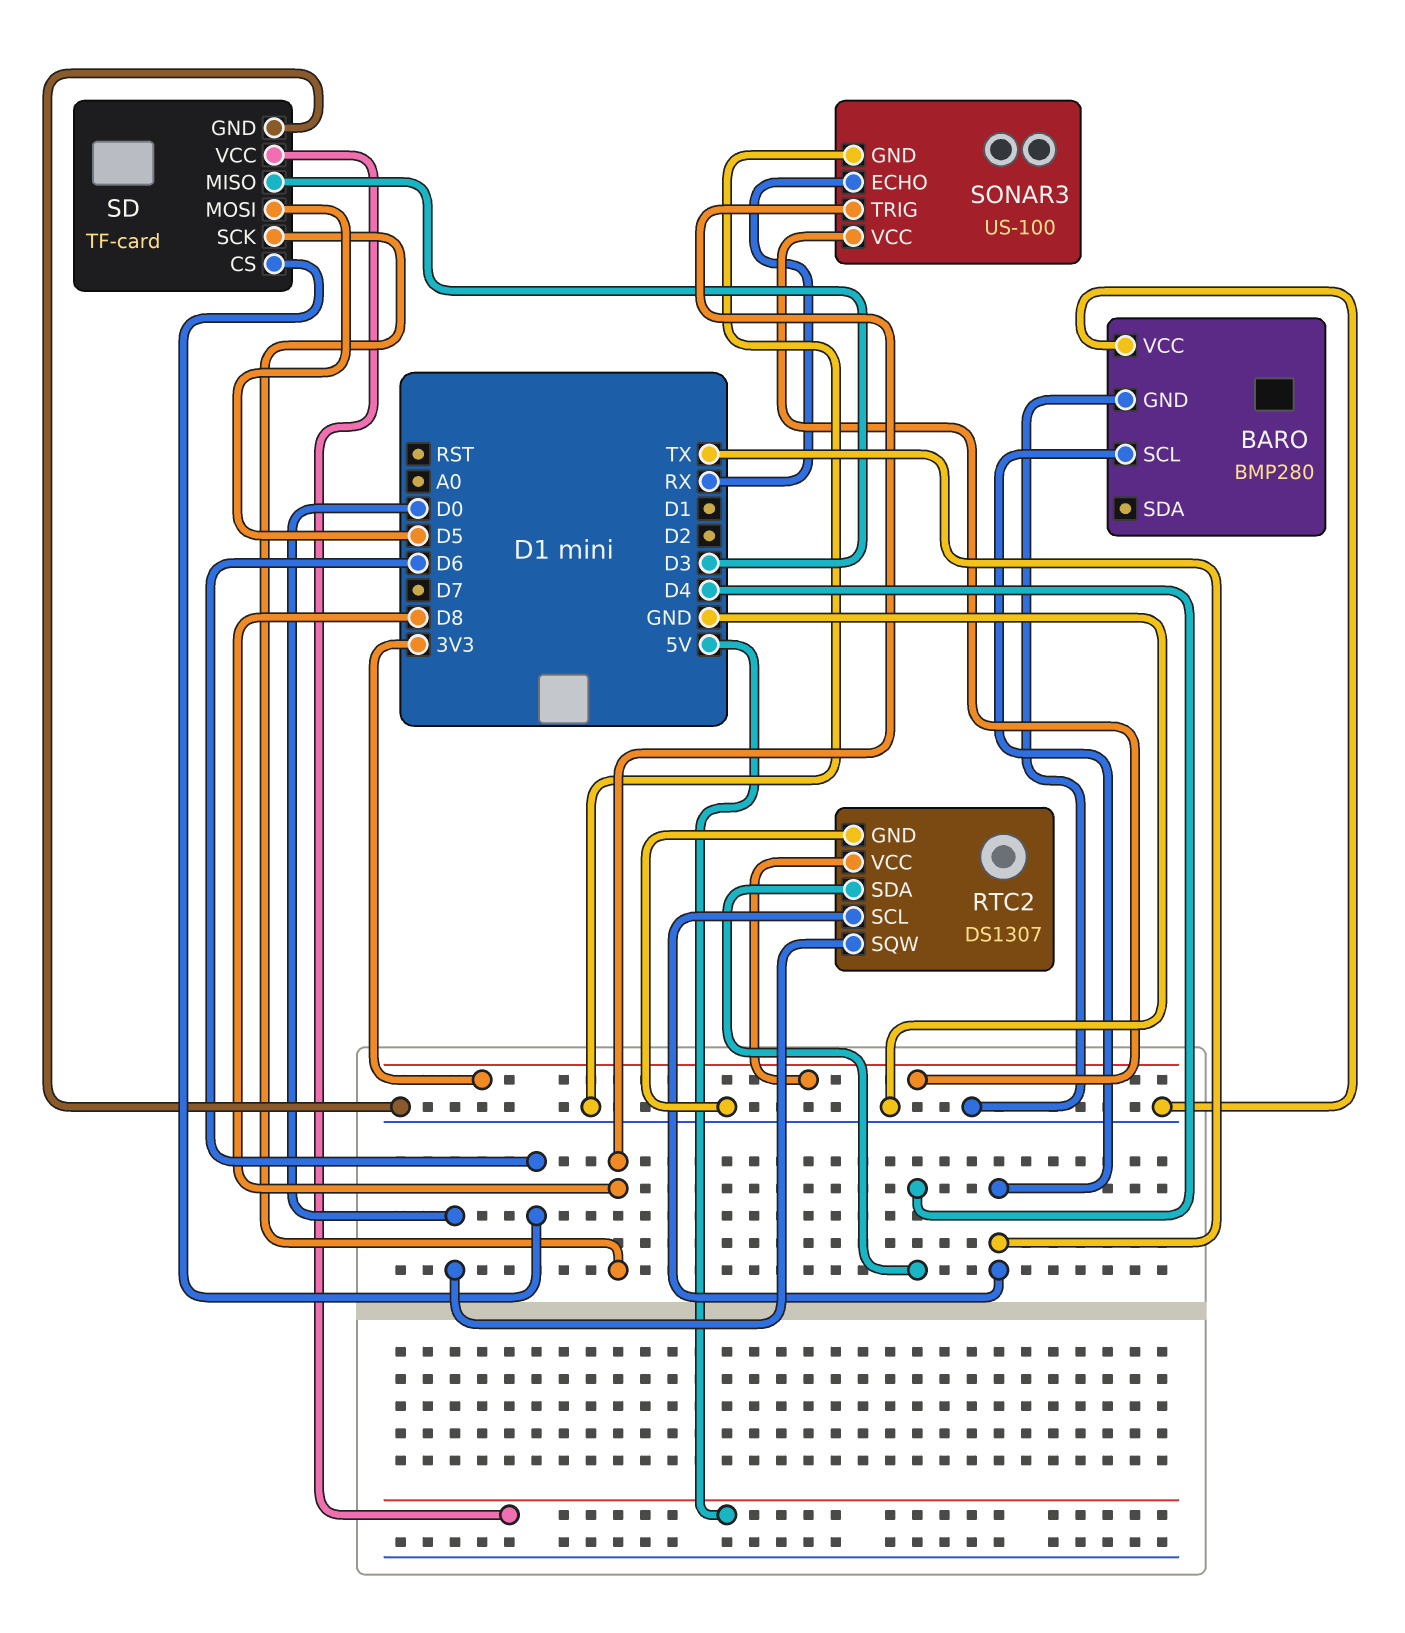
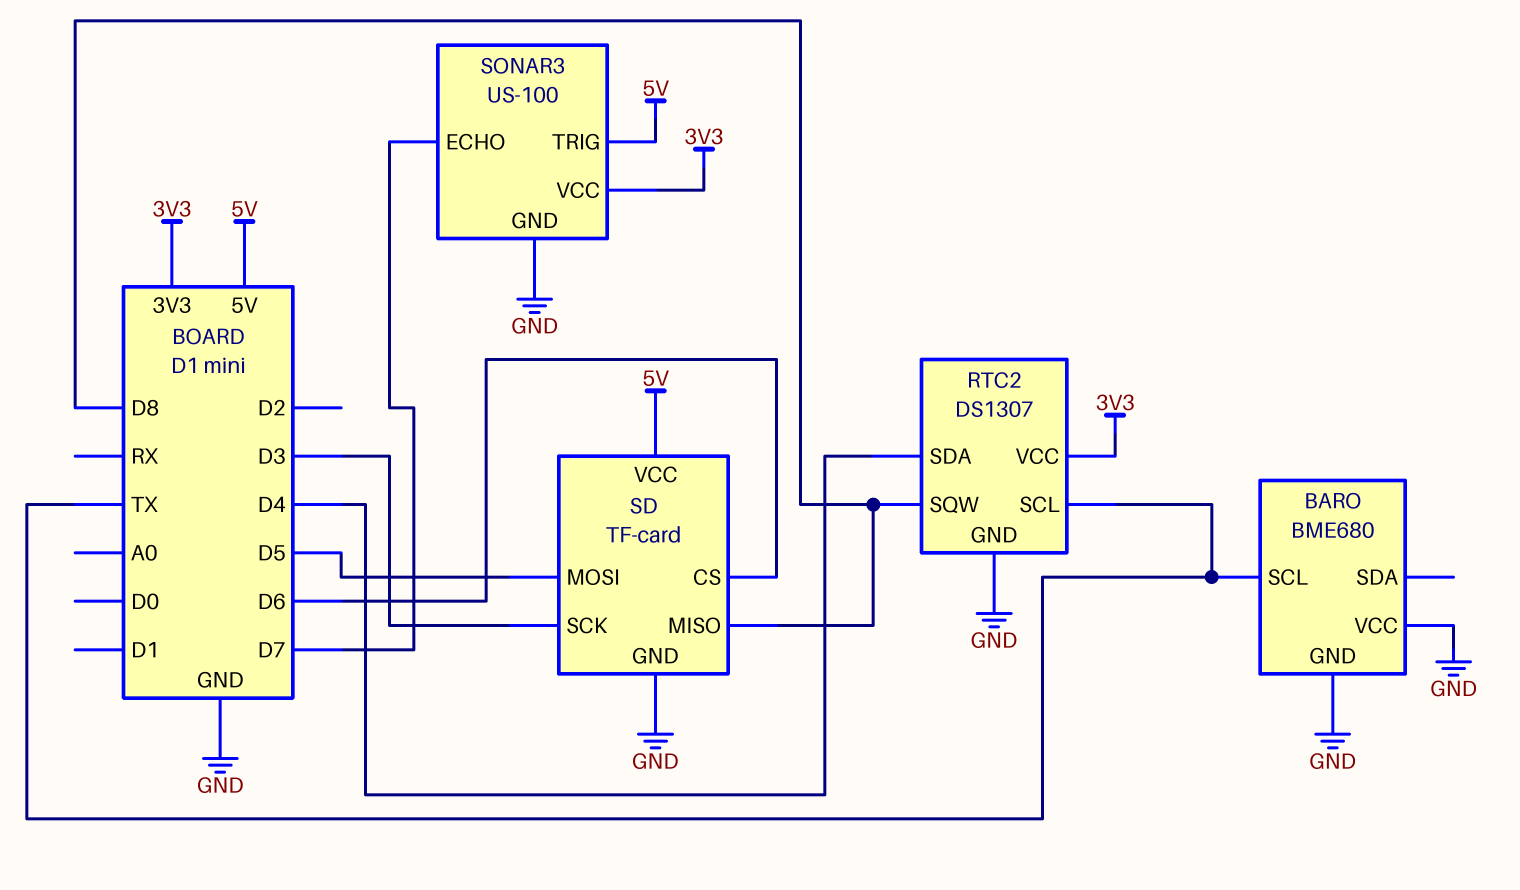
BARO: BMP280 -> BME680
RTC2 pin SQW: D0 -> D8
SD pin MISO: D3 -> D8
SD pin SCK: D8 -> D3
SONAR3 pin ECHO: RX -> D7
SONAR3 pin TRIG: D8 -> 5V

